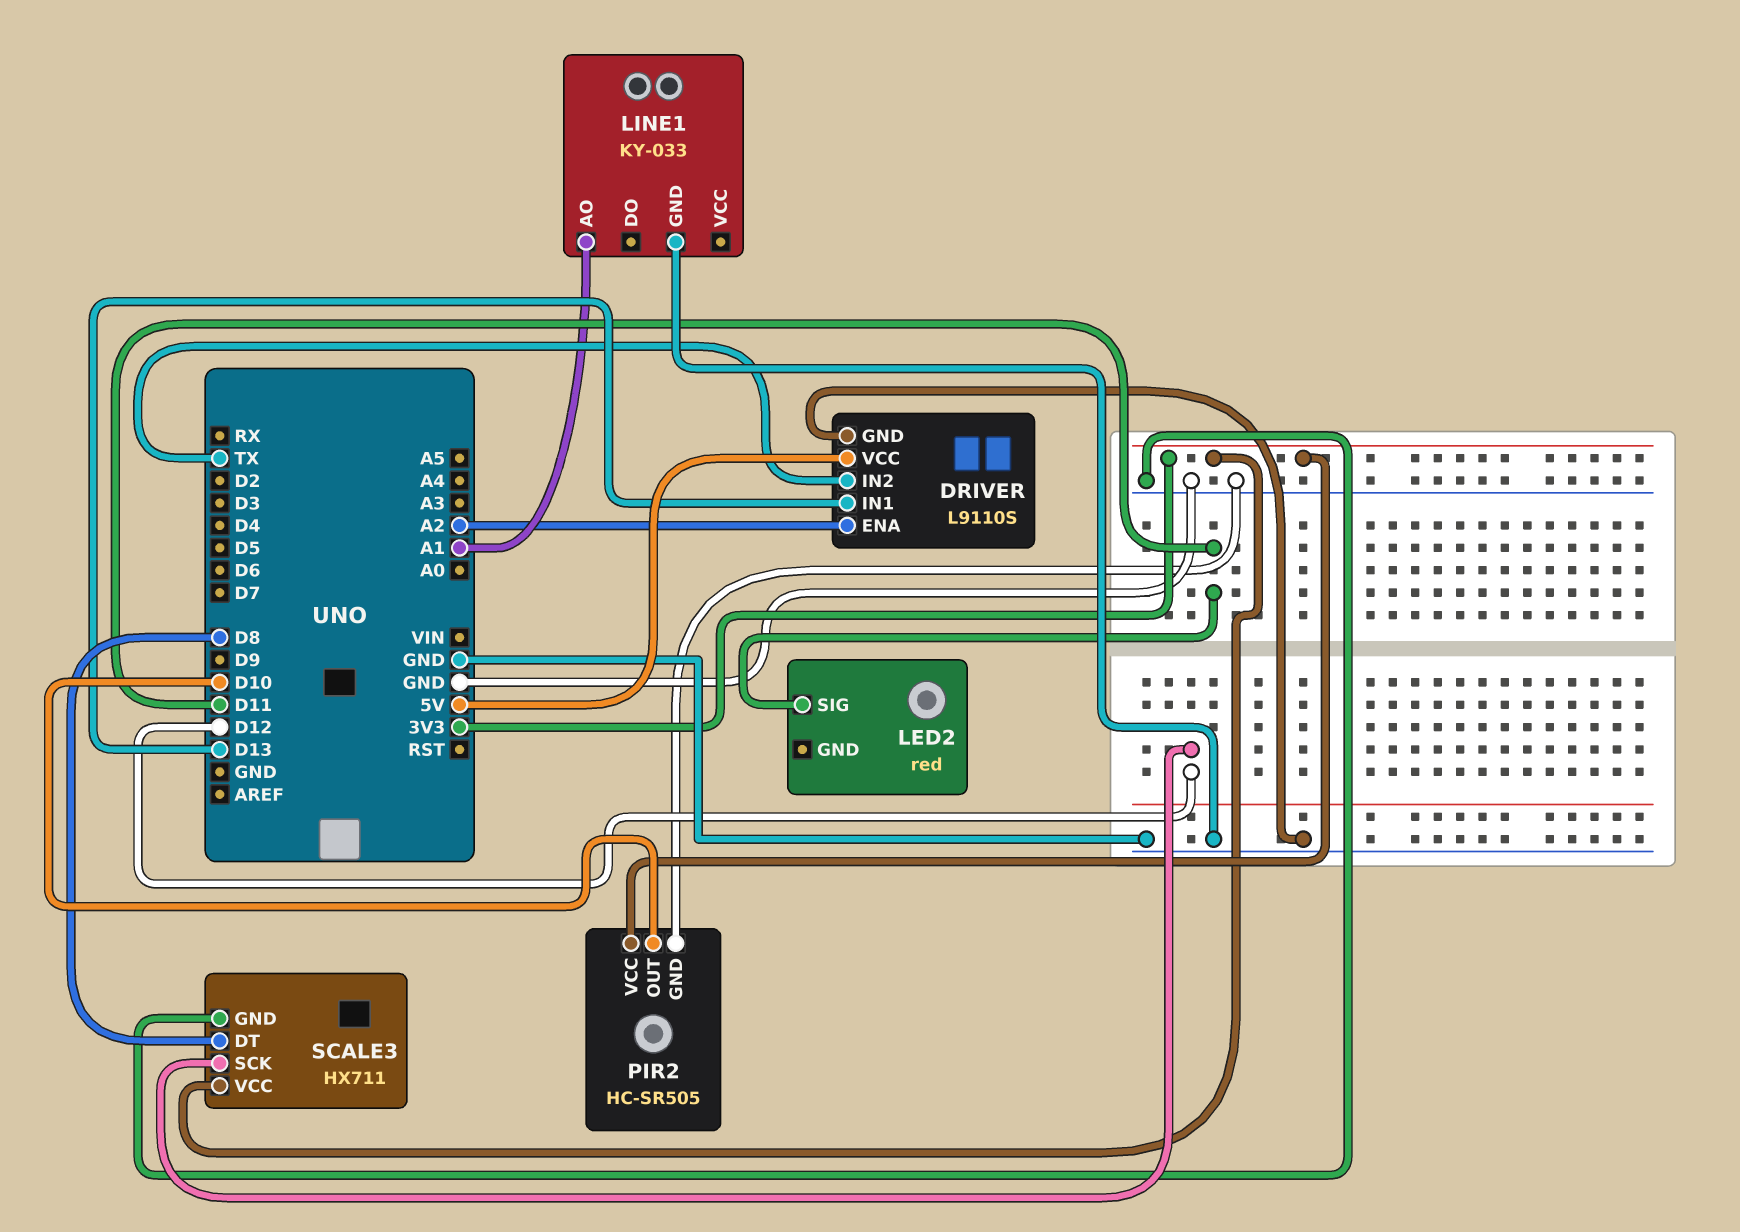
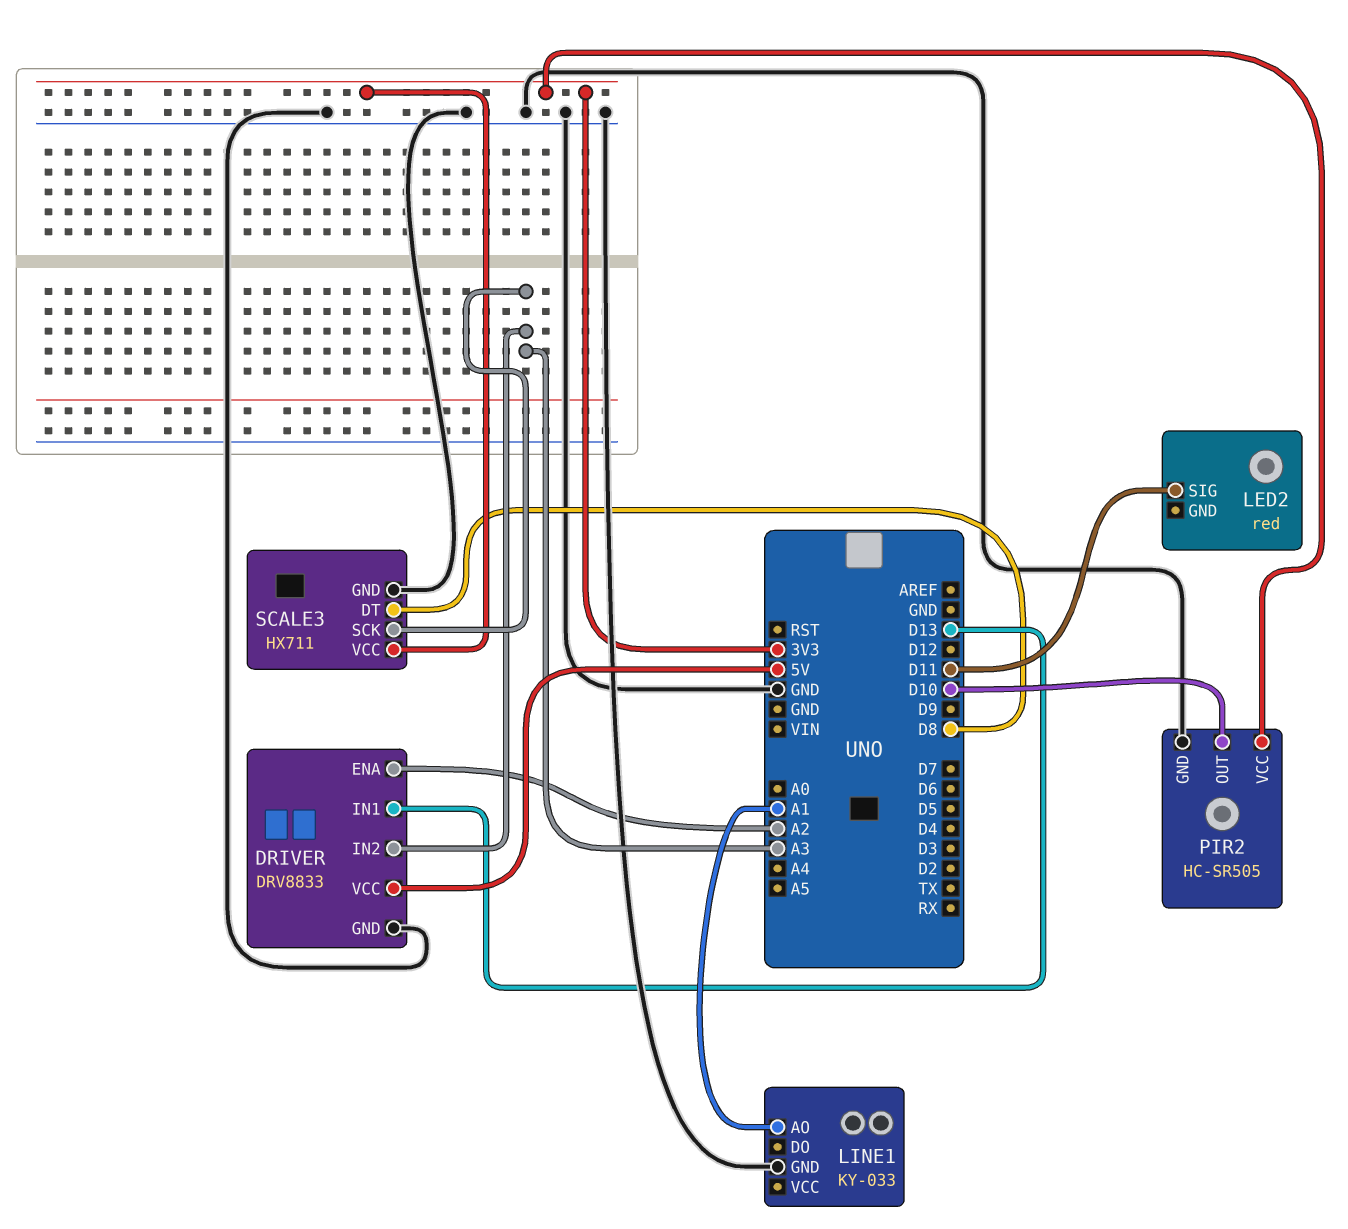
DRIVER: L9110S -> DRV8833
DRIVER pin IN2: TX -> A3
SCALE3 pin SCK: D12 -> A3

